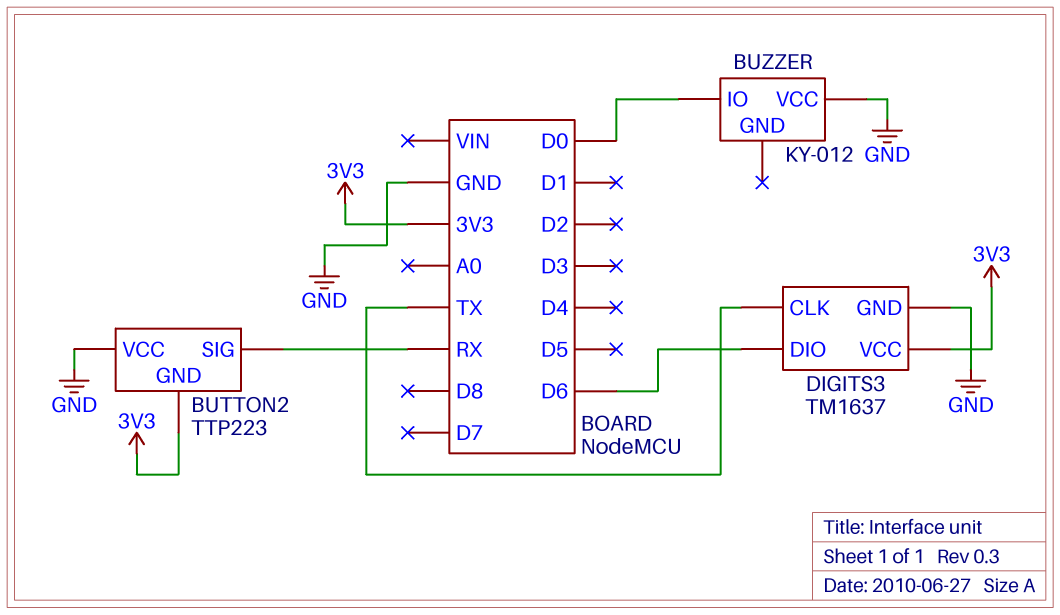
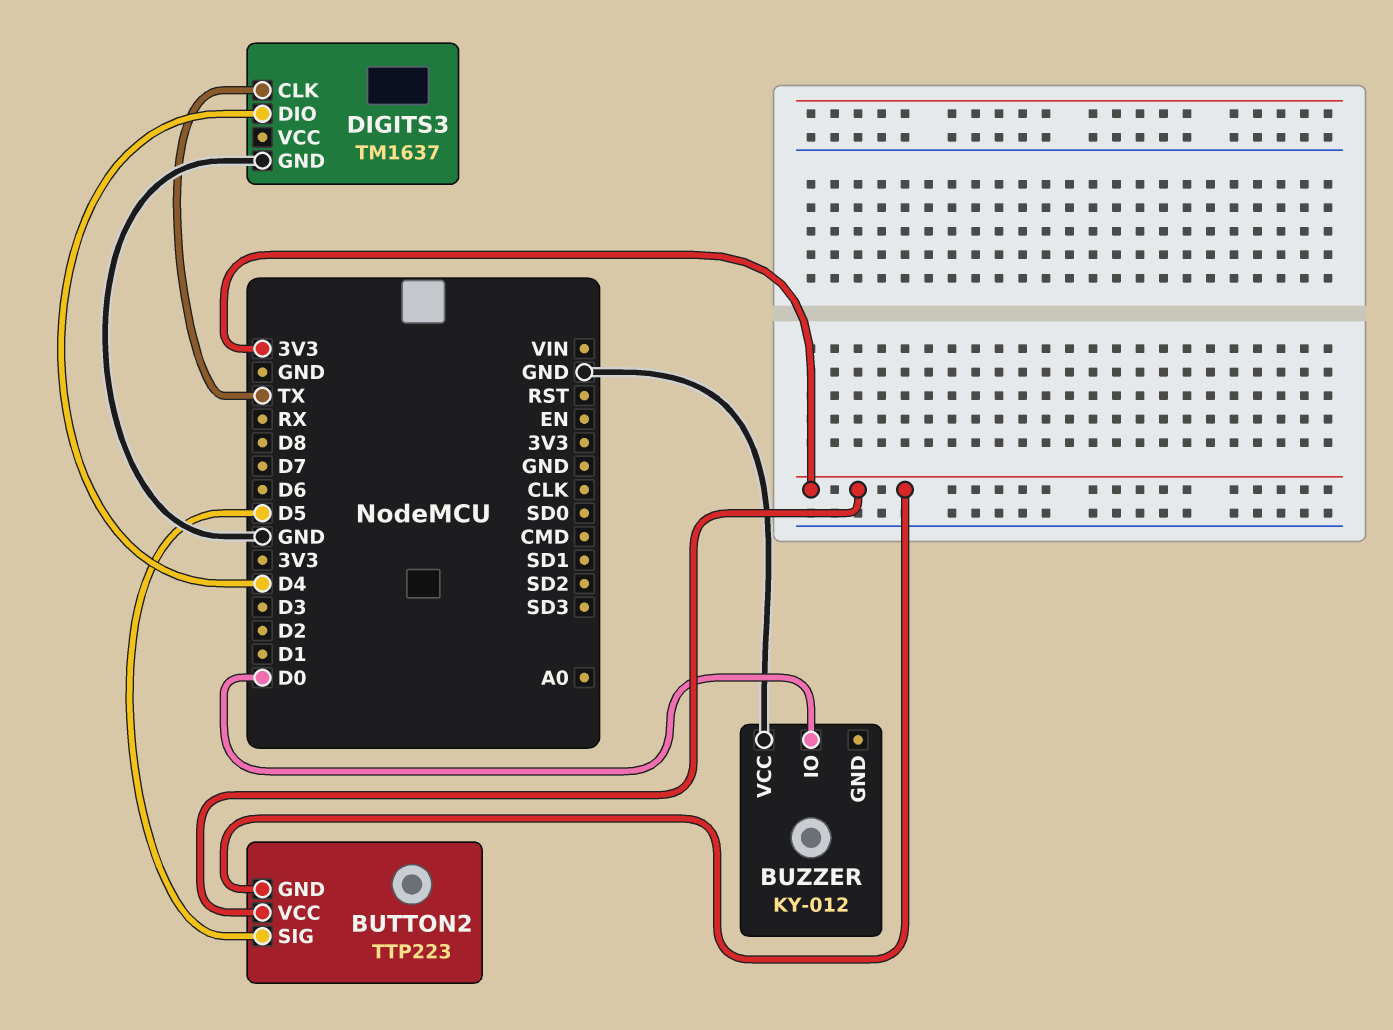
BUTTON2 pin SIG: RX -> D5
BUTTON2 pin VCC: GND -> 3V3
DIGITS3 pin DIO: D6 -> D4
DIGITS3 pin VCC: 3V3 -> none

